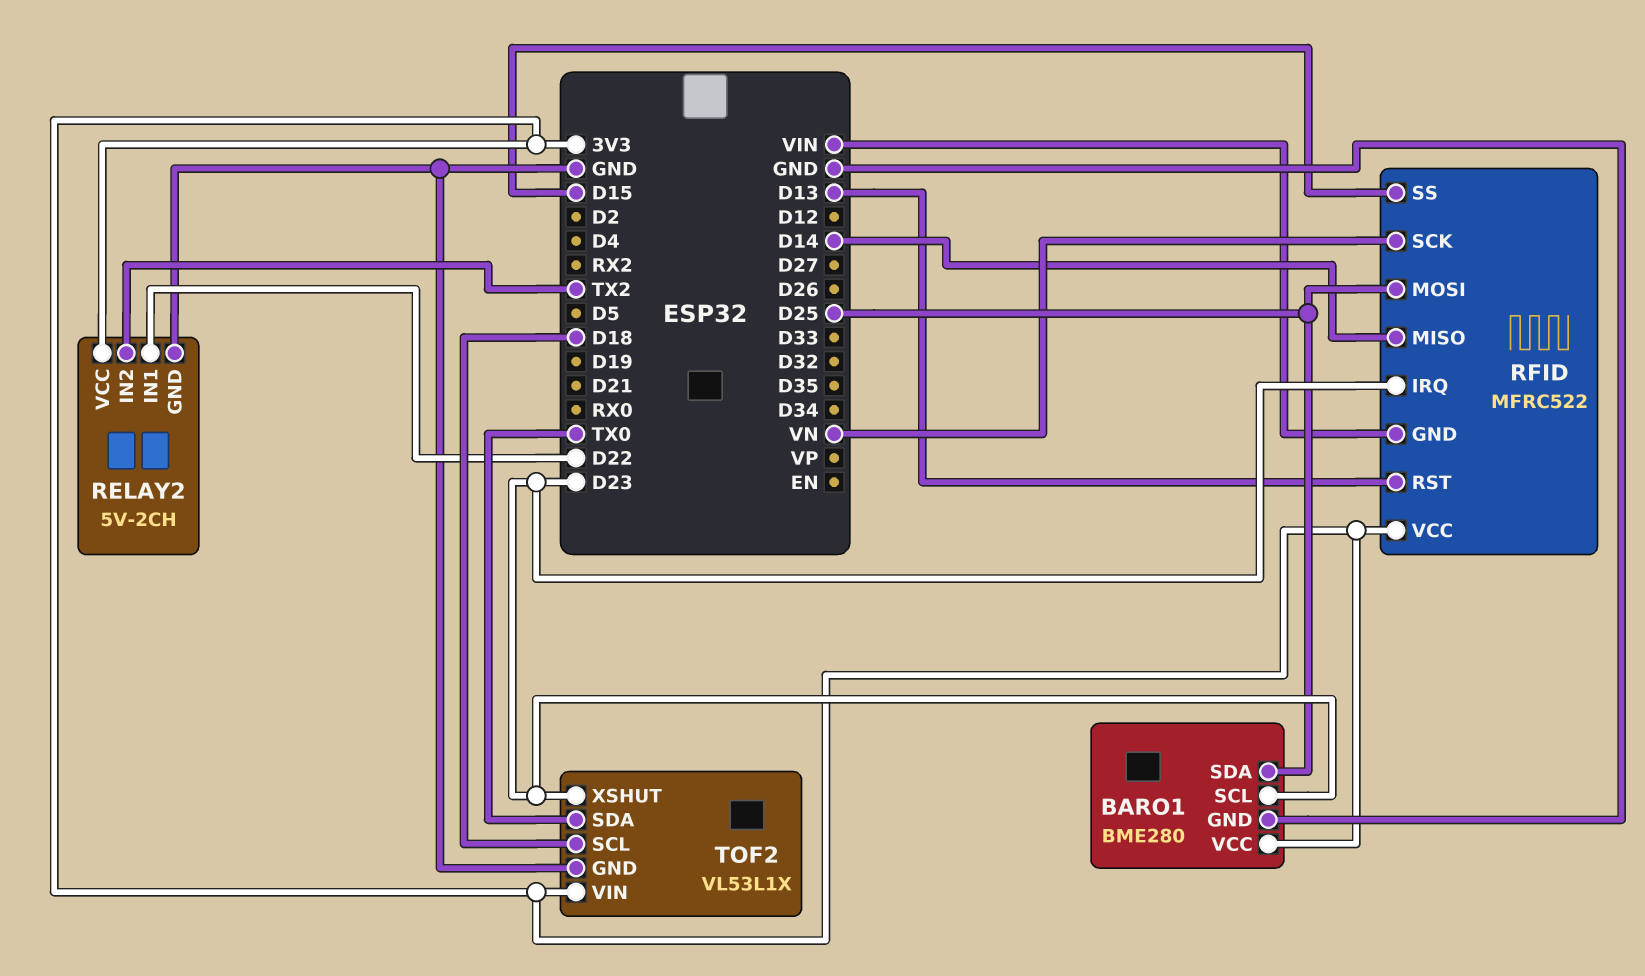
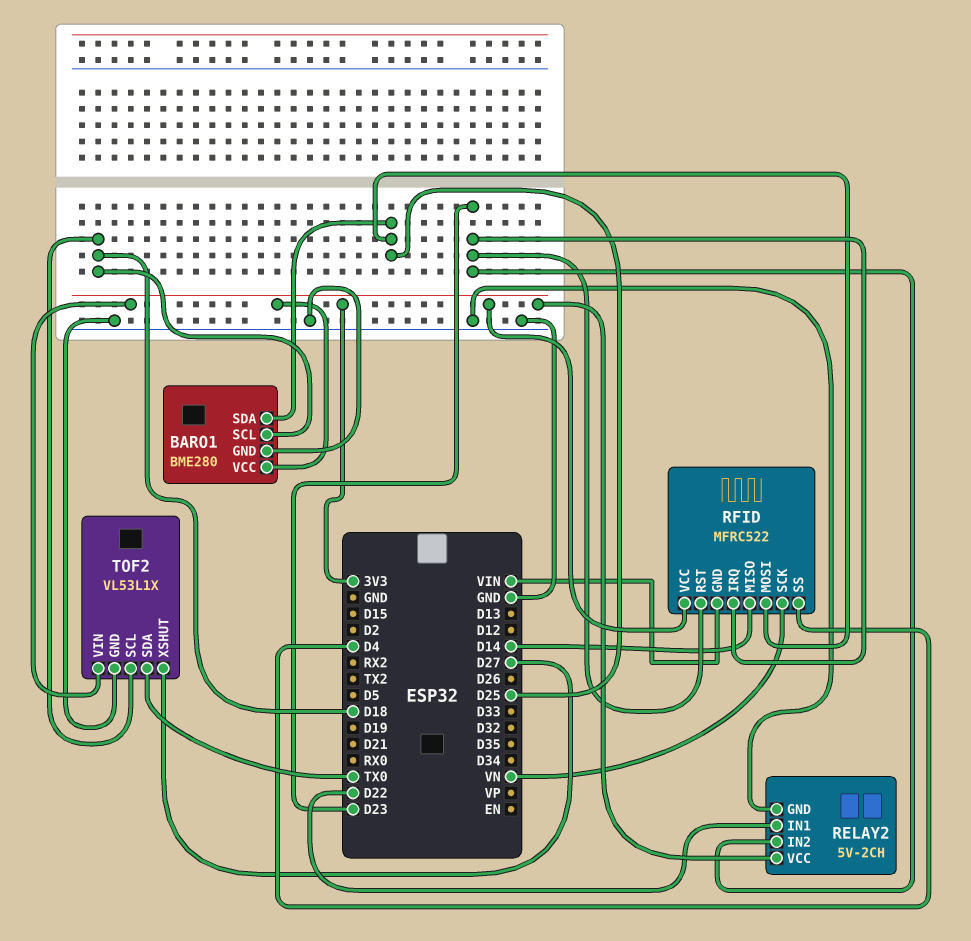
BARO1 pin SCL: D23 -> D18
RELAY2 pin IN2: TX2 -> D23
RFID pin RST: D13 -> D23
RFID pin SS: D15 -> D4
TOF2 pin XSHUT: D23 -> D27

